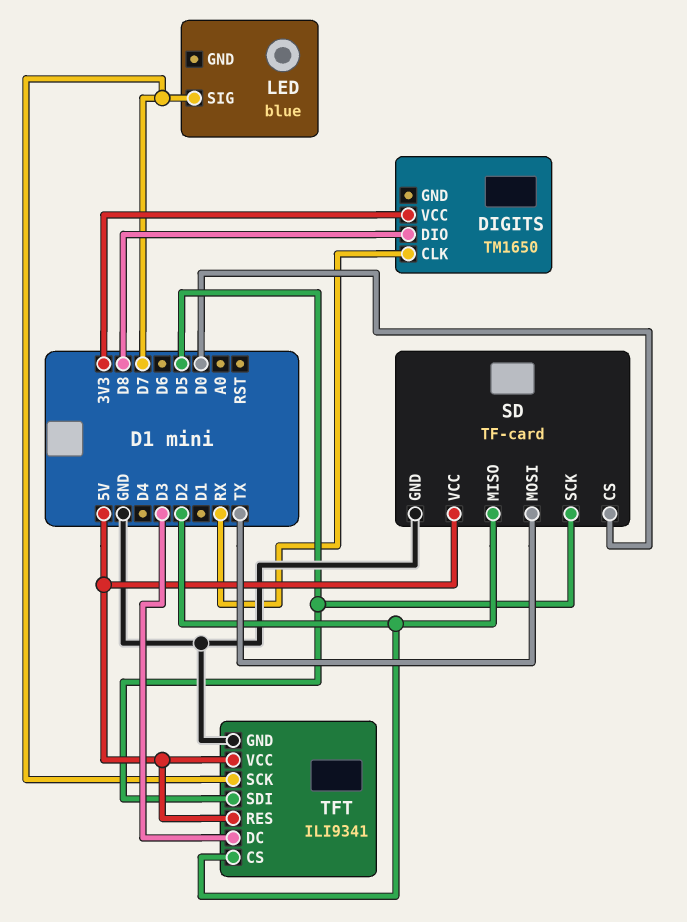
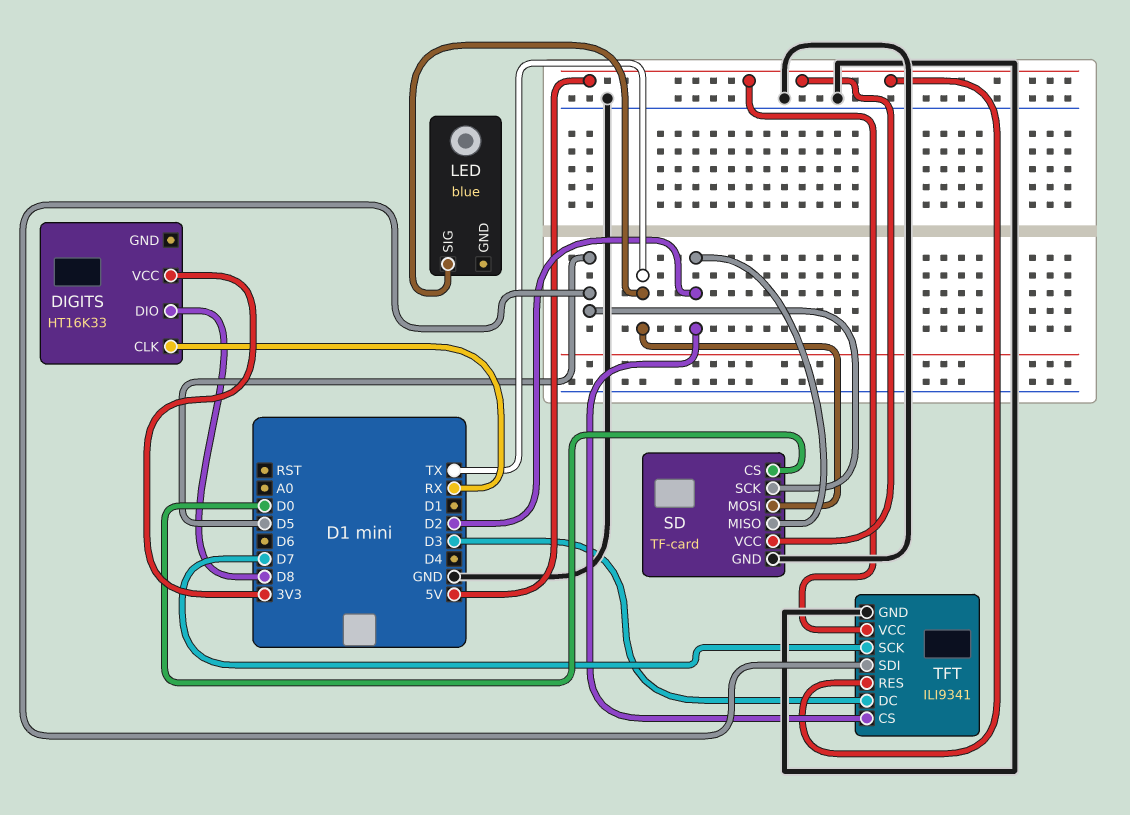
DIGITS: TM1650 -> HT16K33
LED pin SIG: D7 -> TX

